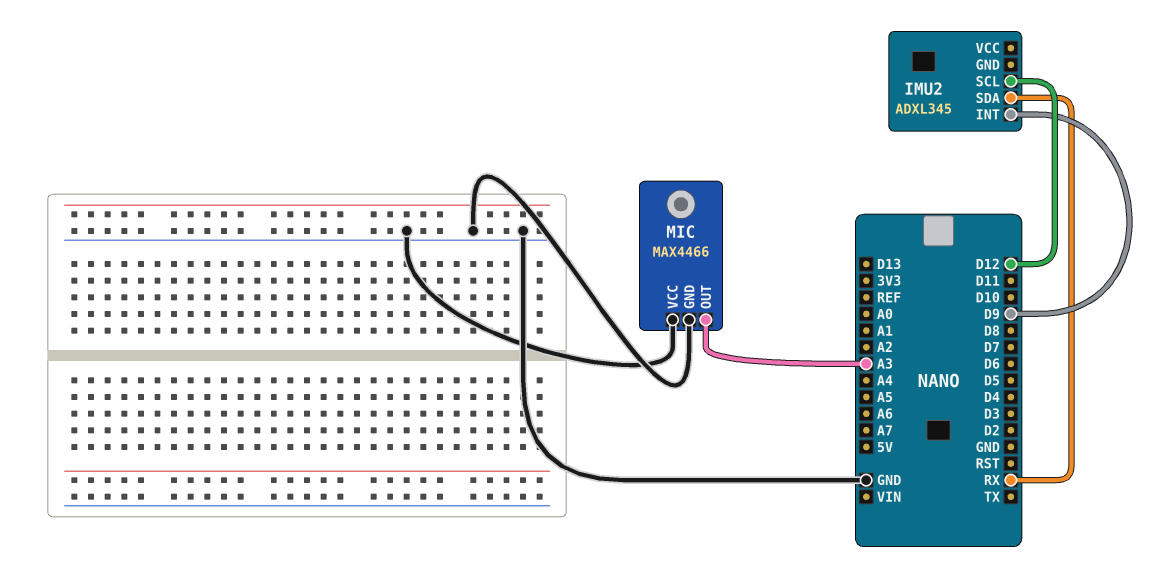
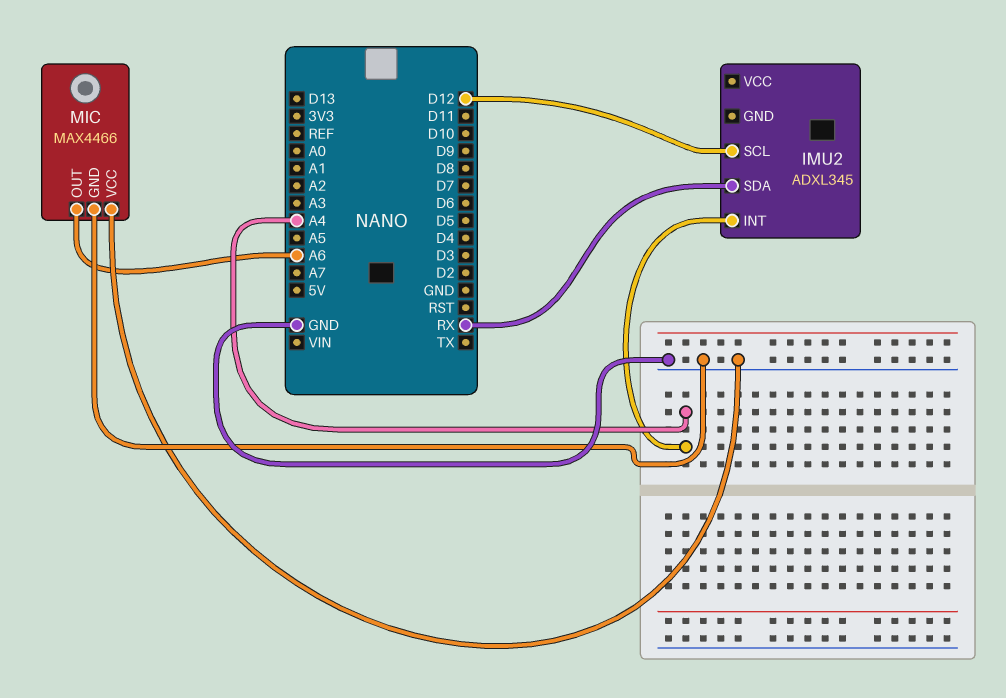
IMU2 pin INT: D9 -> A4
MIC pin OUT: A3 -> A6

